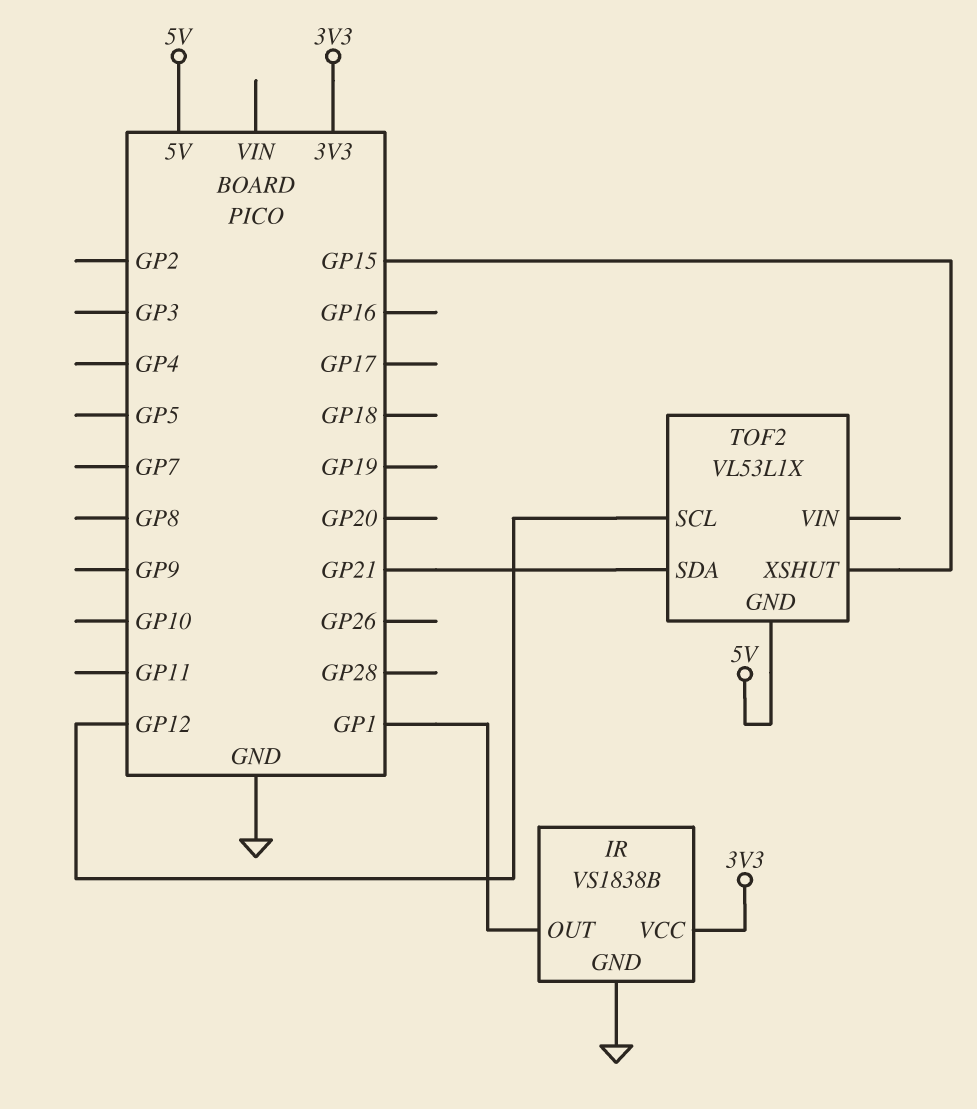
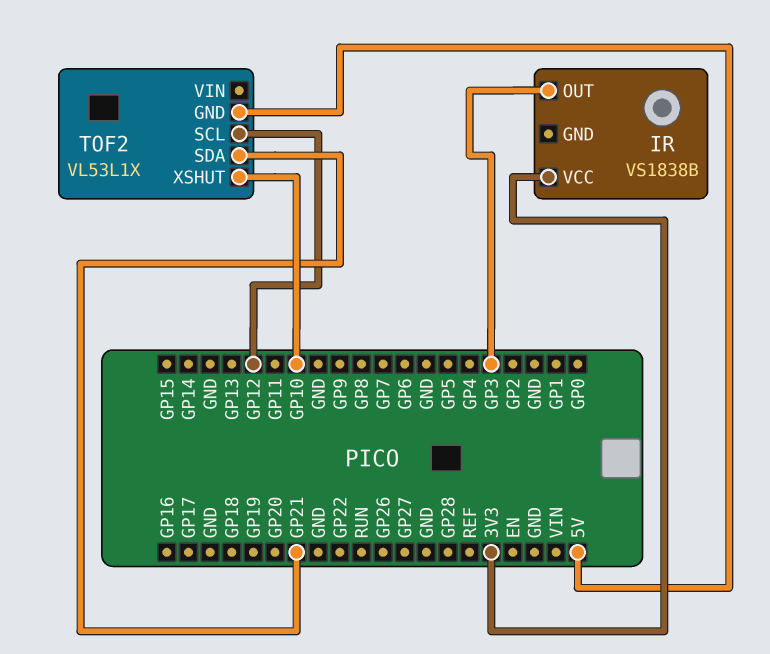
IR pin GND: GND -> none
IR pin OUT: GP1 -> GP3
TOF2 pin XSHUT: GP15 -> GP10

